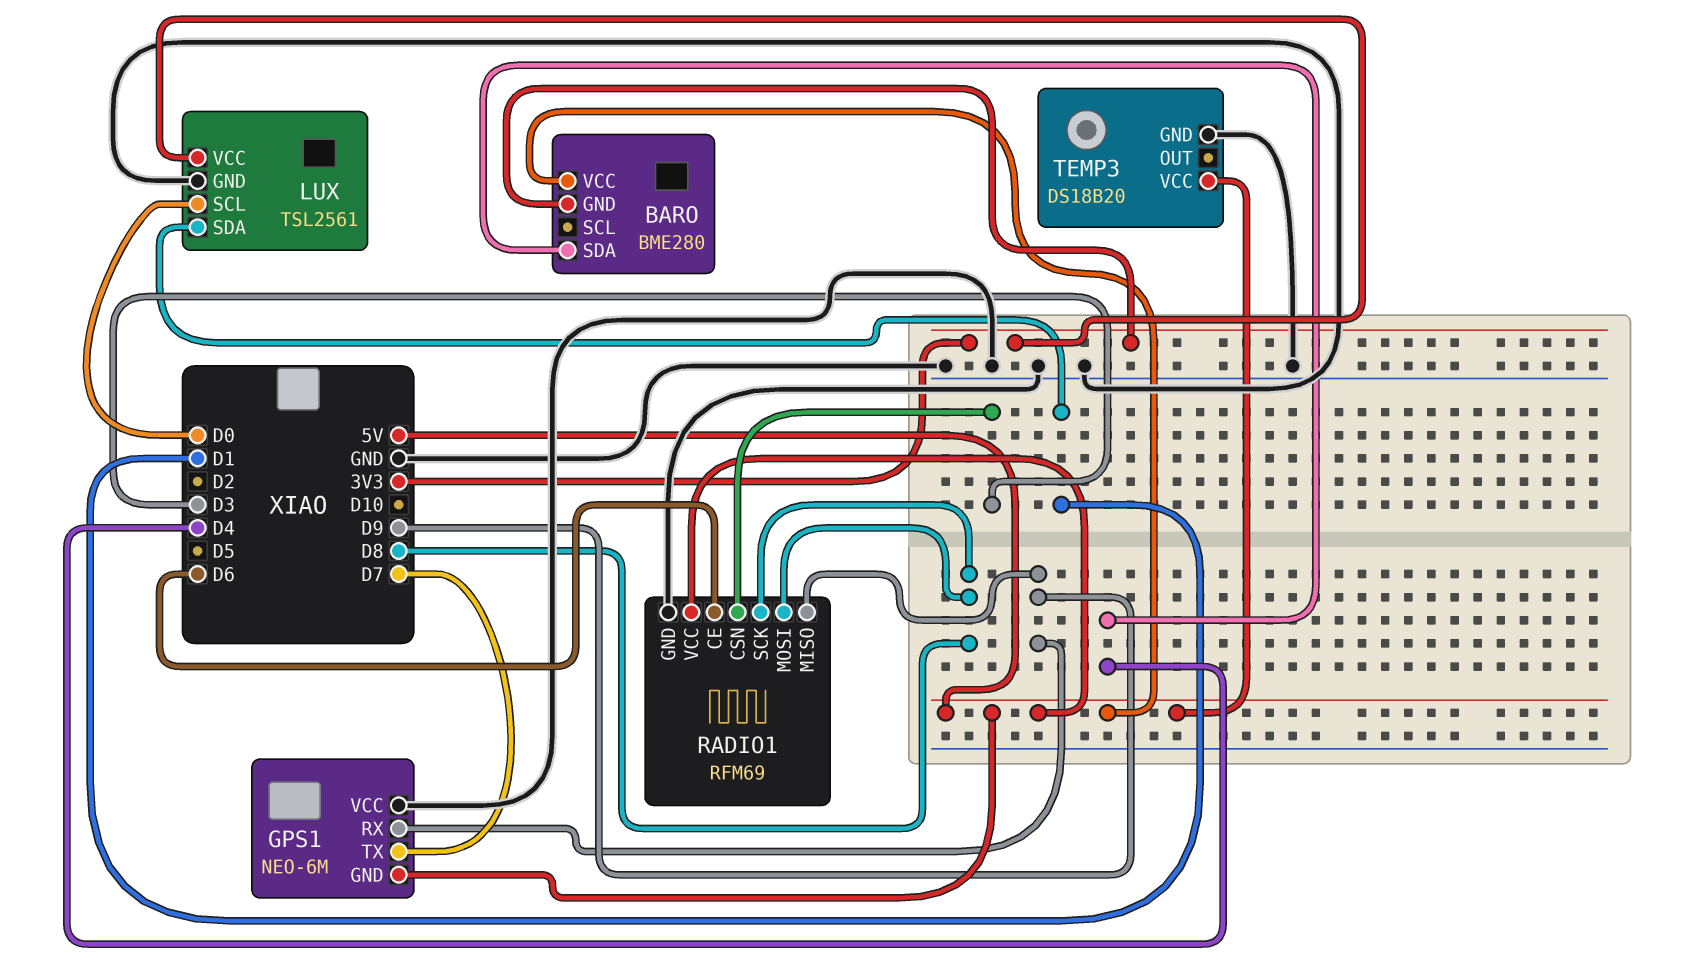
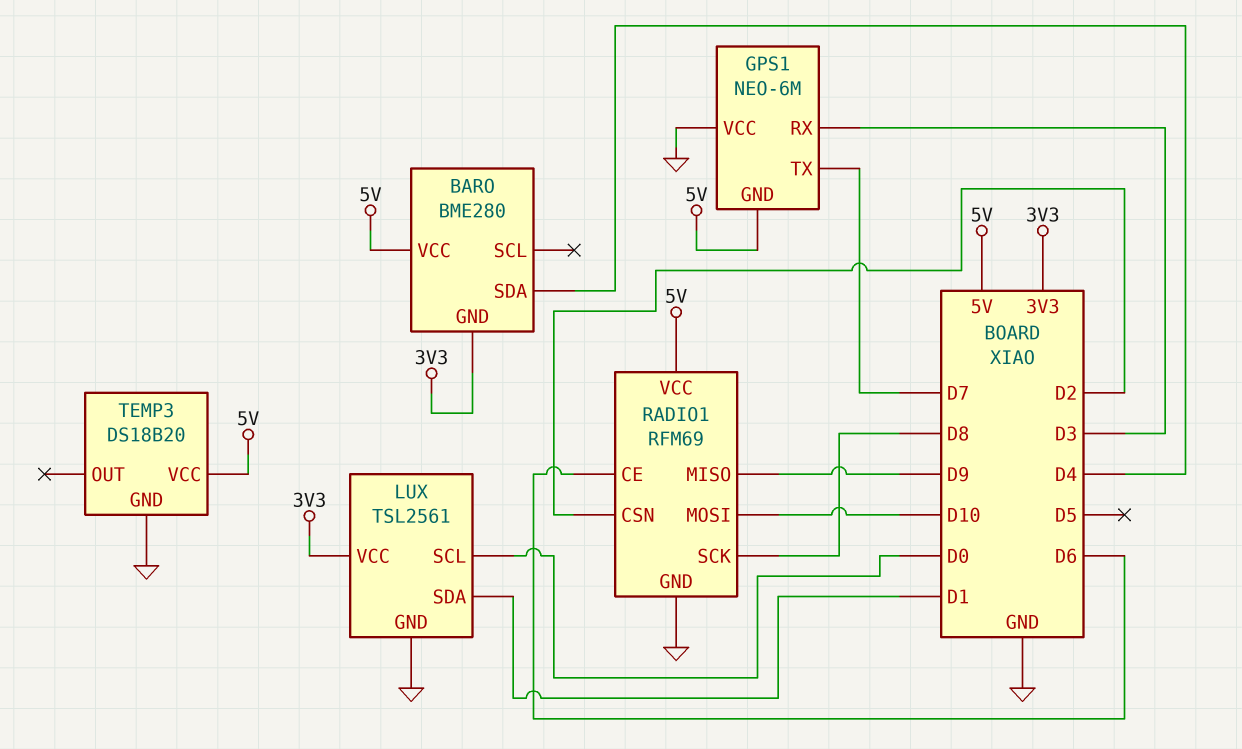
GPS1 pin RX: D9 -> D3
RADIO1 pin CSN: D3 -> D2
RADIO1 pin MOSI: D8 -> D10

